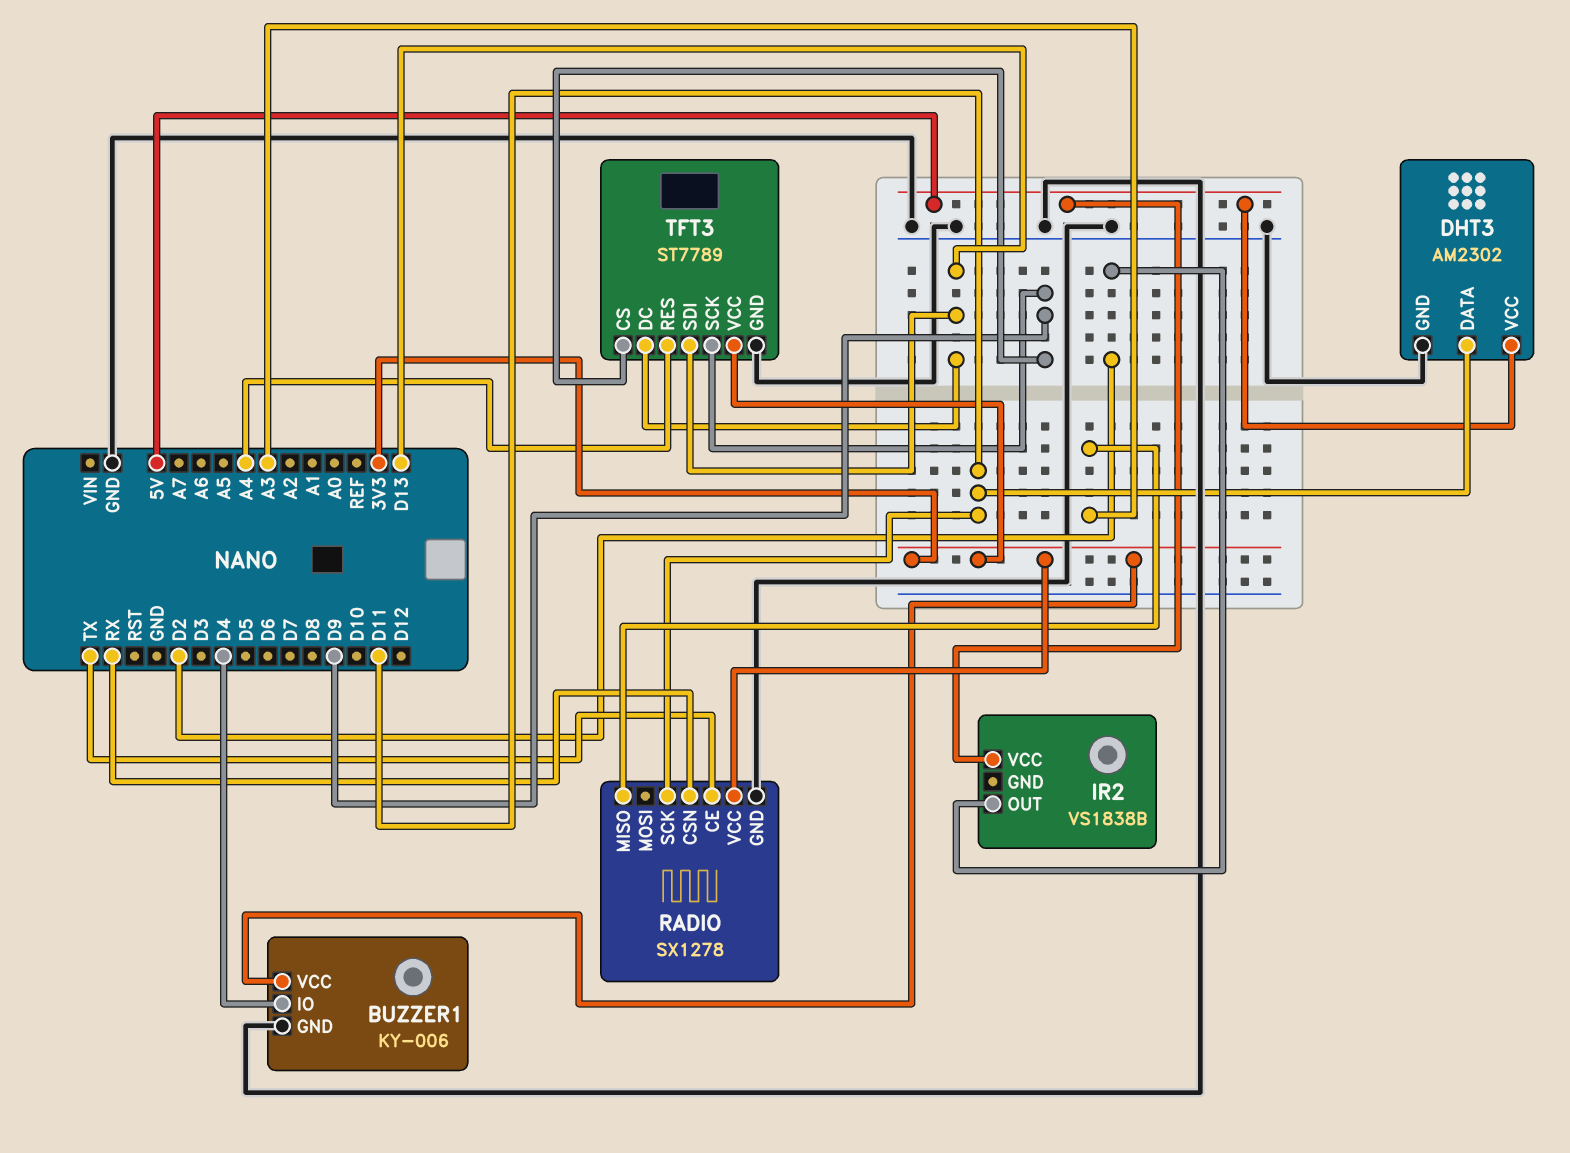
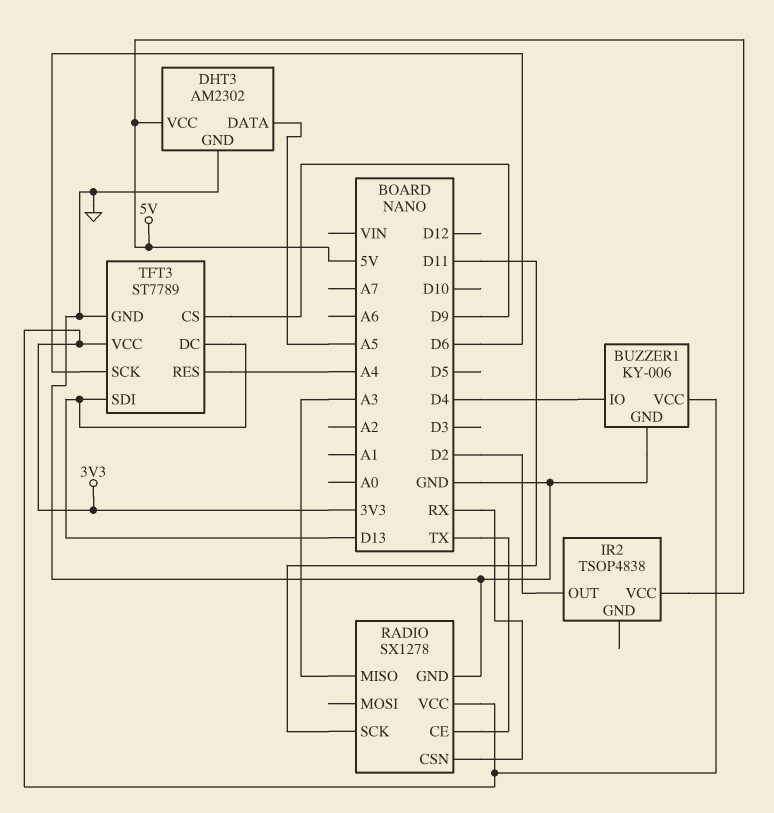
DHT3 pin DATA: D11 -> A5
IR2: VS1838B -> TSOP4838
TFT3 pin SCK: D9 -> D6

